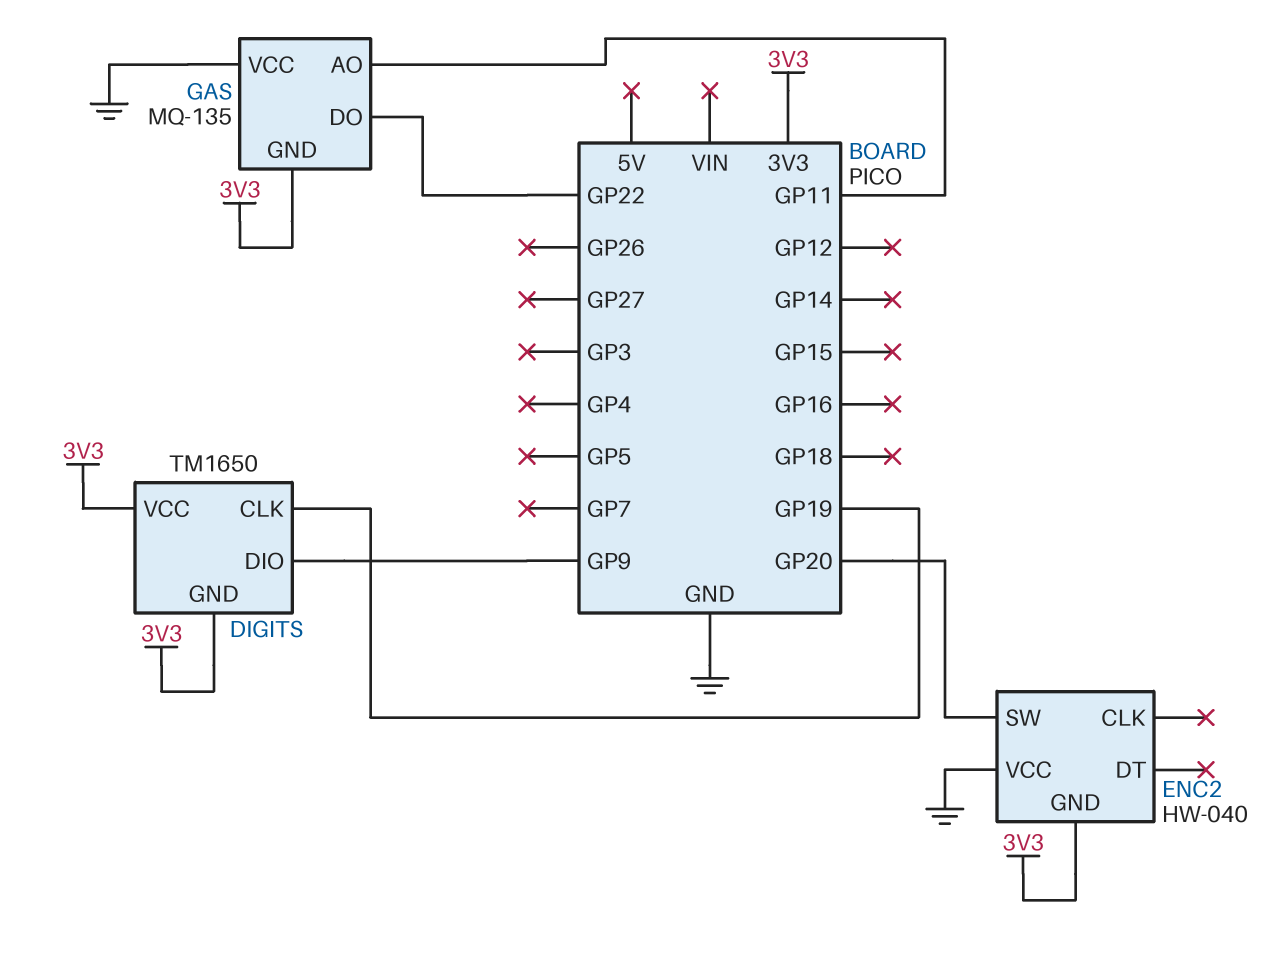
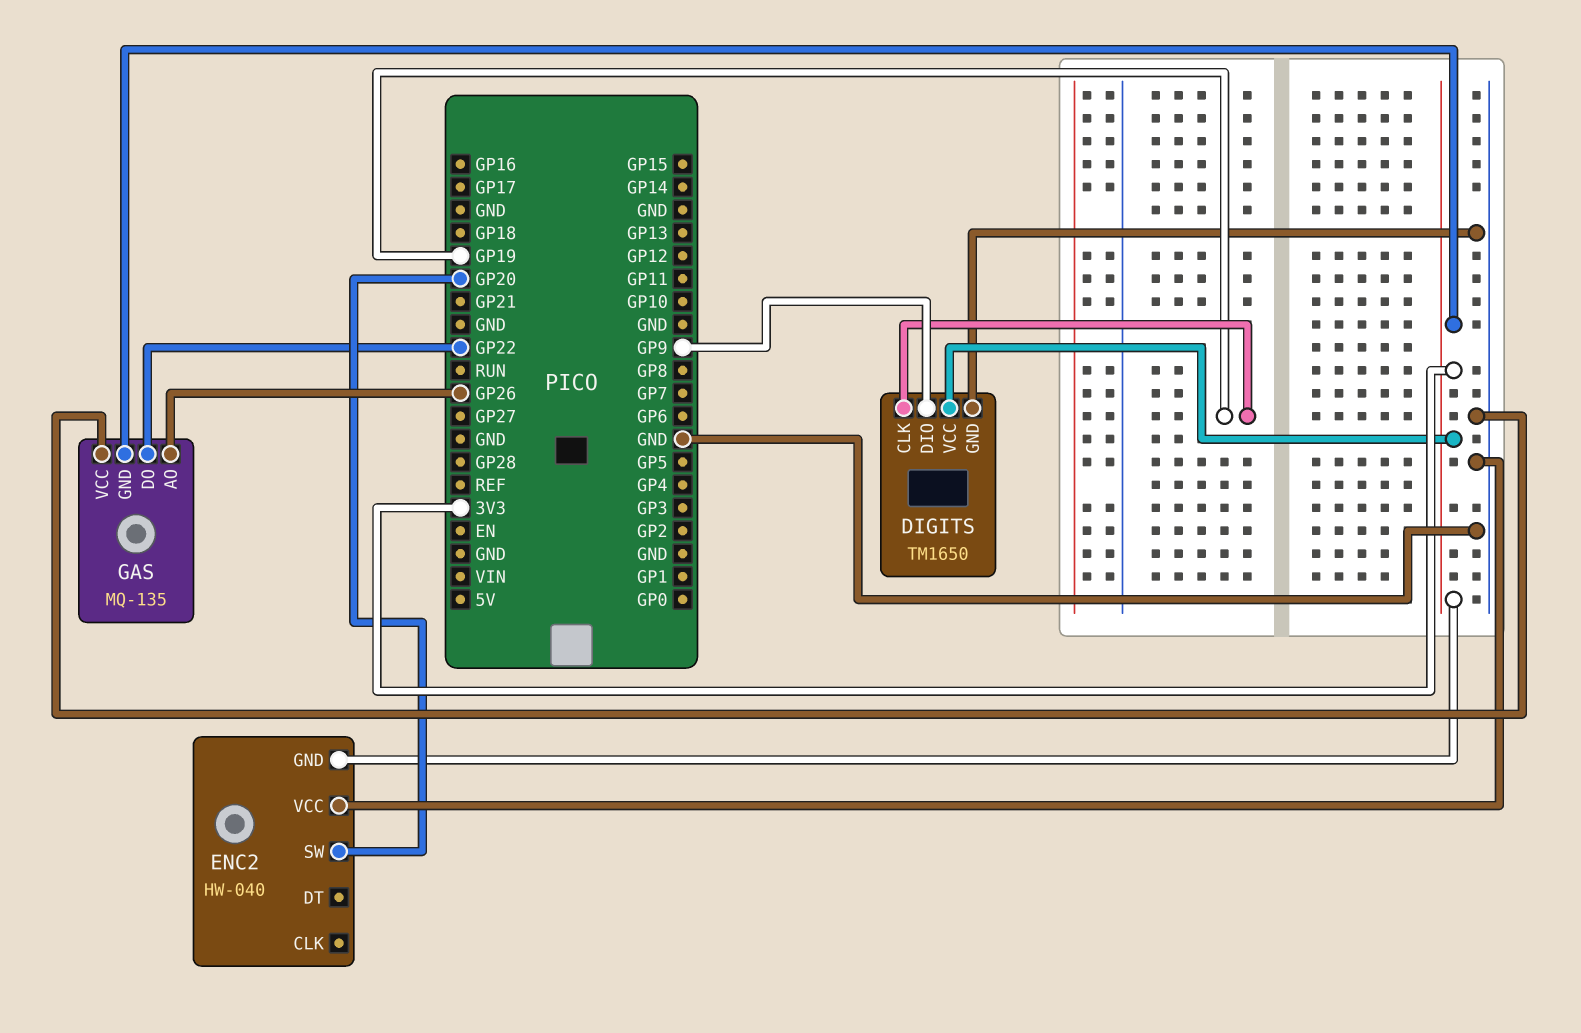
DIGITS pin GND: 3V3 -> GND
GAS pin AO: GP11 -> GP26

